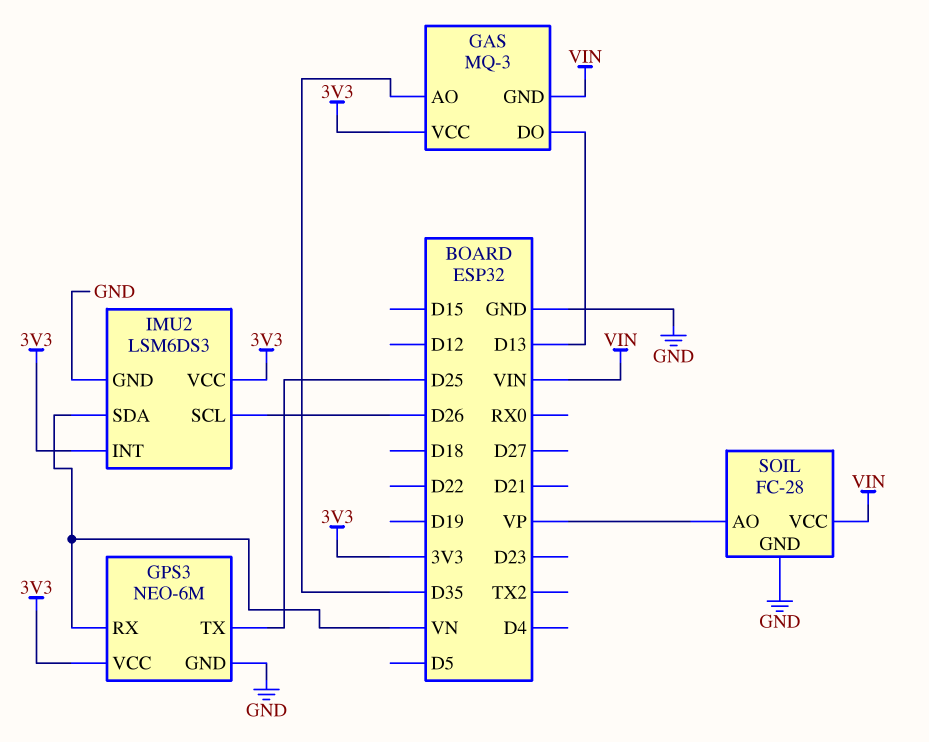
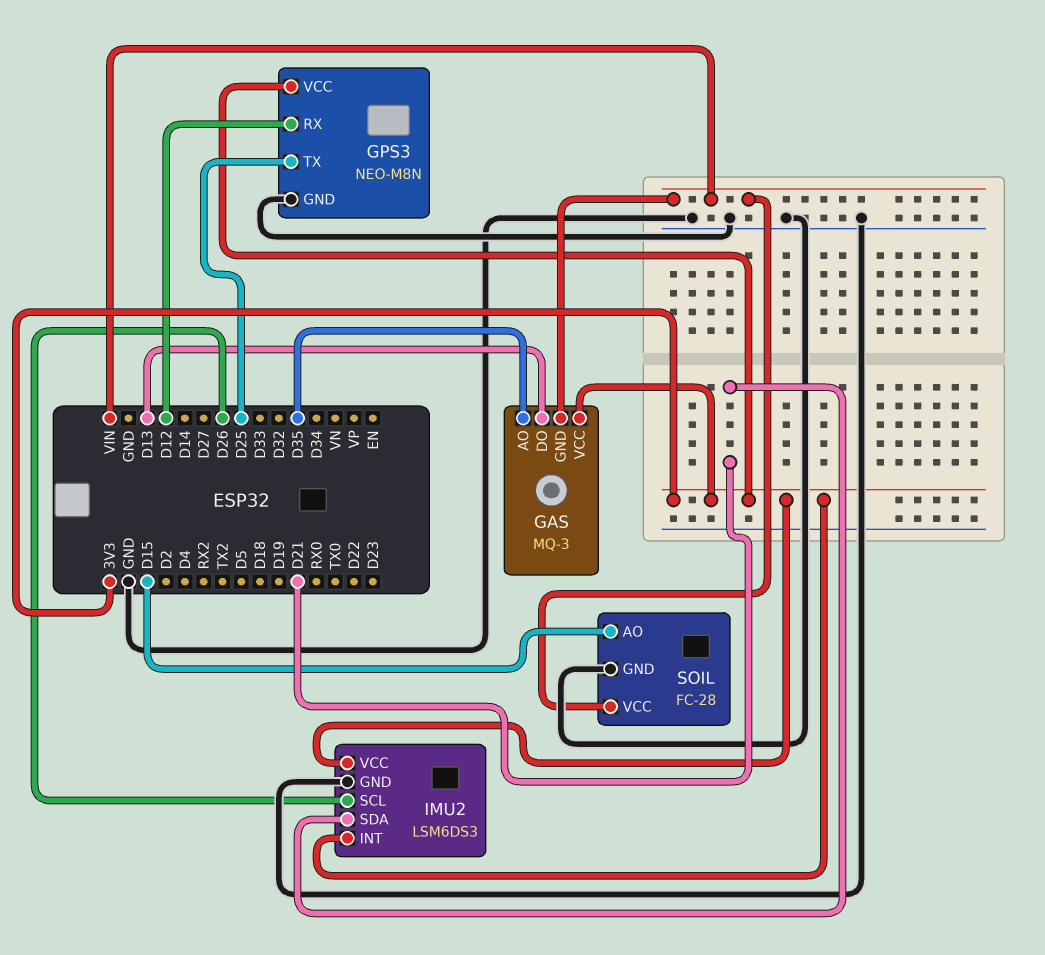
GPS3: NEO-6M -> NEO-M8N
GPS3 pin RX: VN -> D12
IMU2 pin SDA: VN -> D21
SOIL pin AO: VP -> D15

